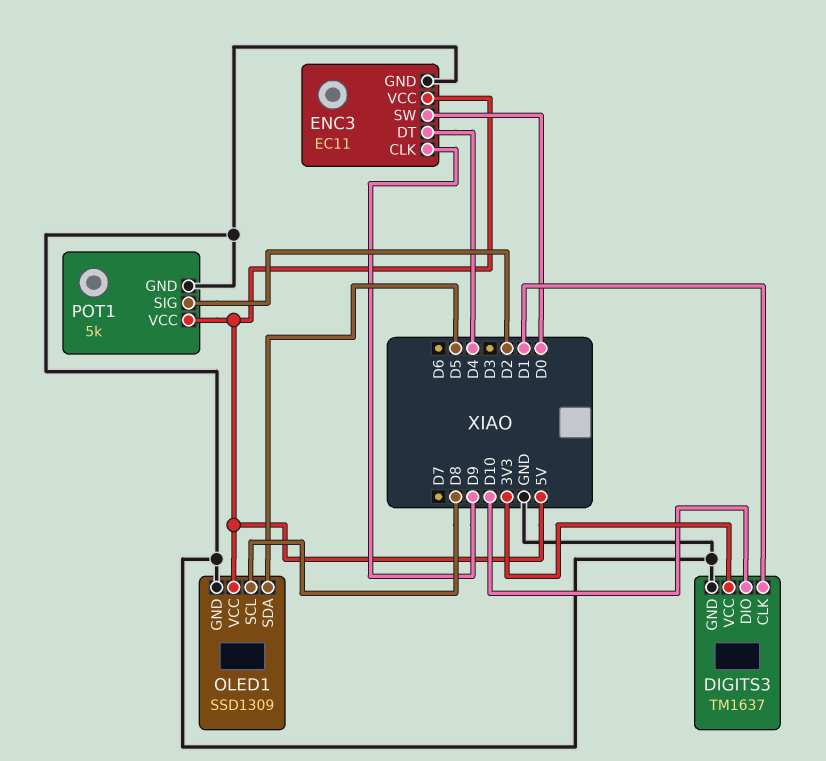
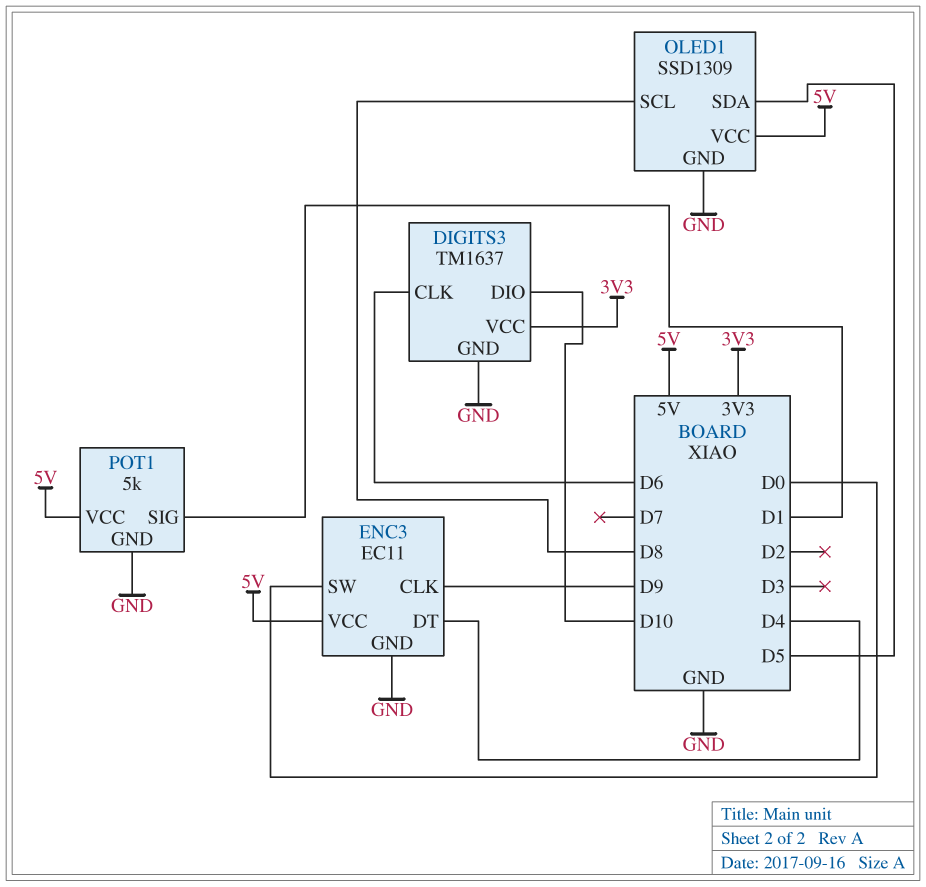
DIGITS3 pin CLK: D1 -> D6
POT1 pin SIG: D2 -> D1

